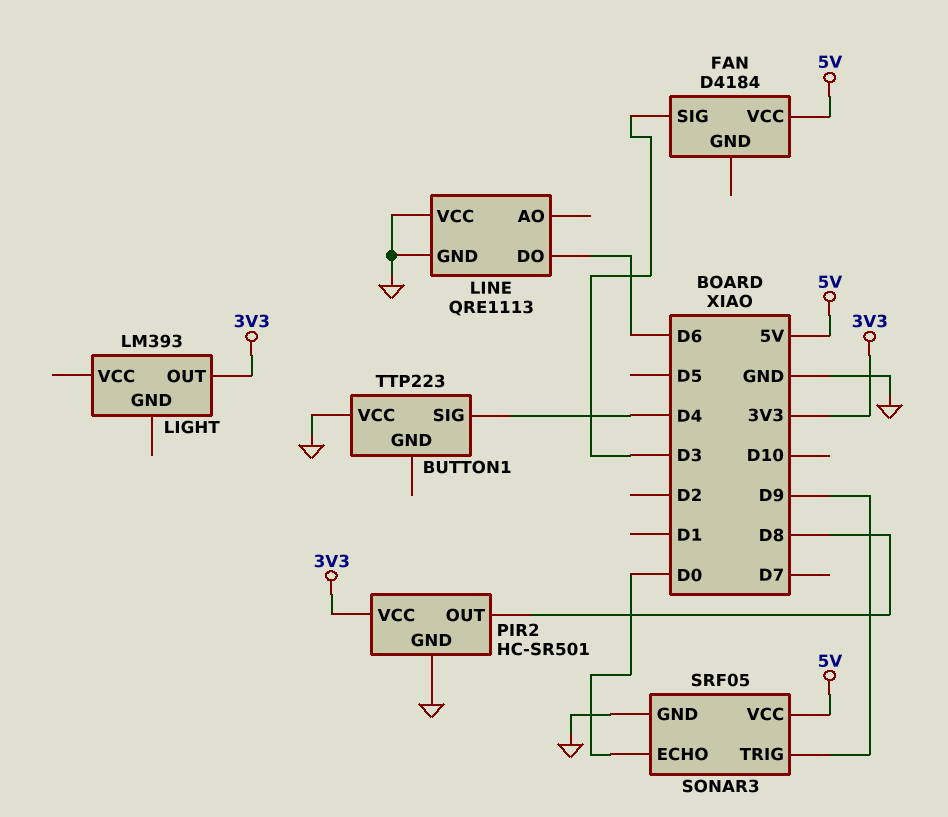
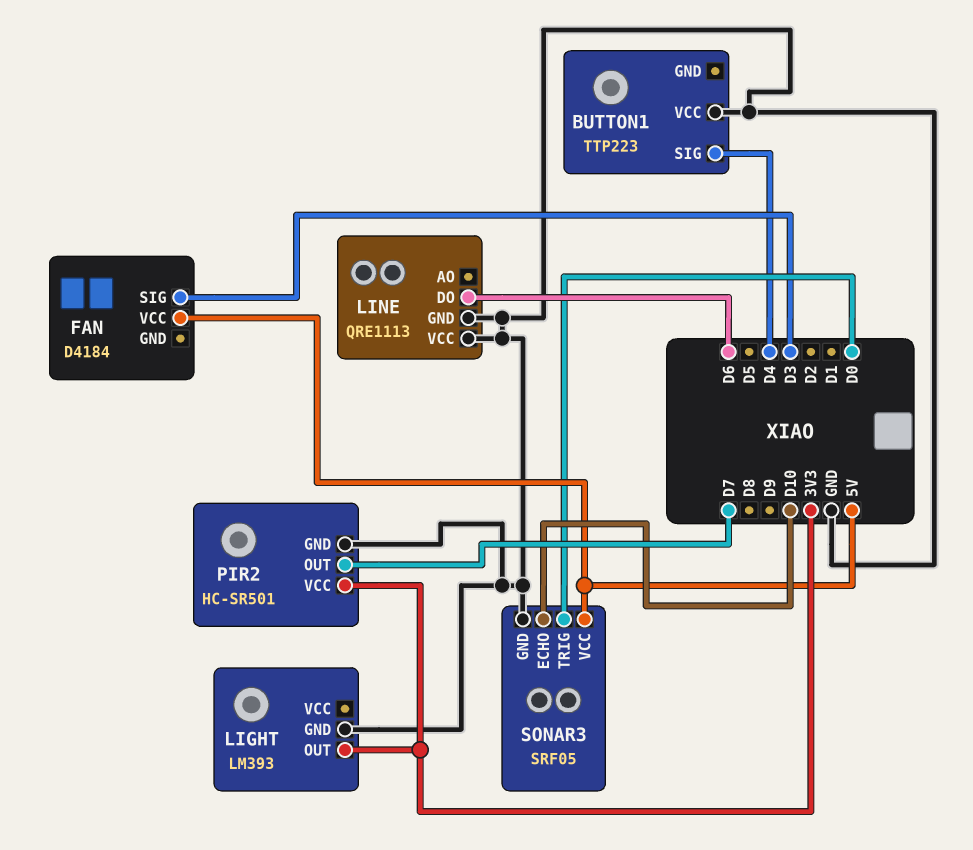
LIGHT pin GND: none -> GND
PIR2 pin OUT: D8 -> D7
SONAR3 pin ECHO: D0 -> D10
SONAR3 pin TRIG: D9 -> D0

